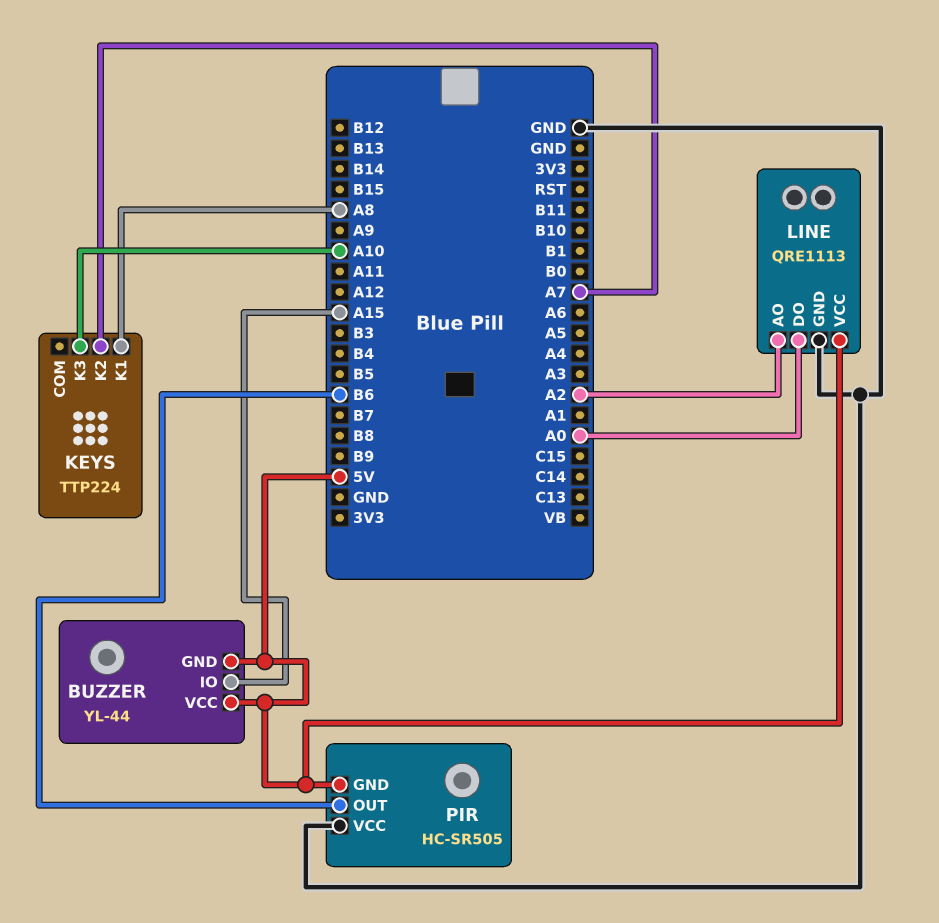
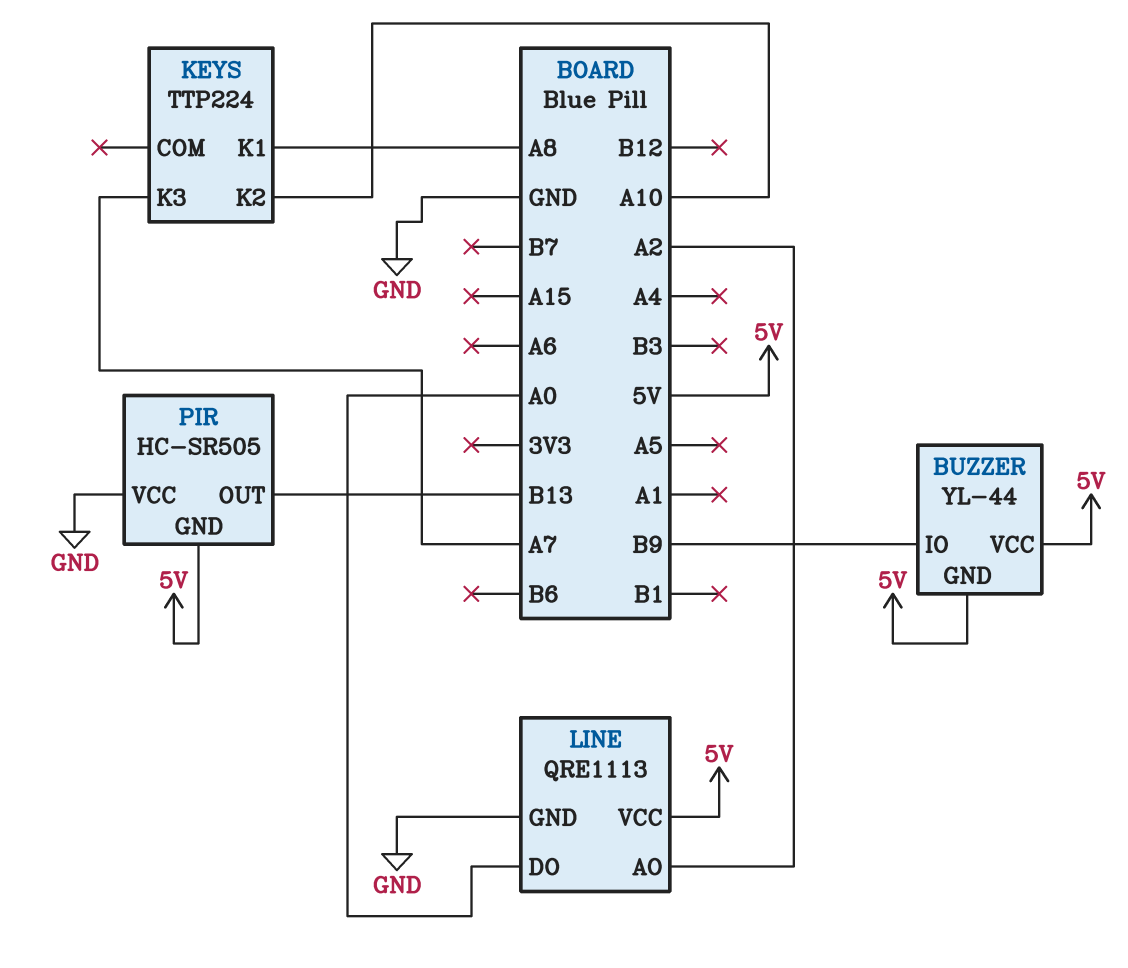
BUZZER pin IO: A15 -> B9
KEYS pin K2: A7 -> A10
KEYS pin K3: A10 -> A7
PIR pin OUT: B6 -> B13

